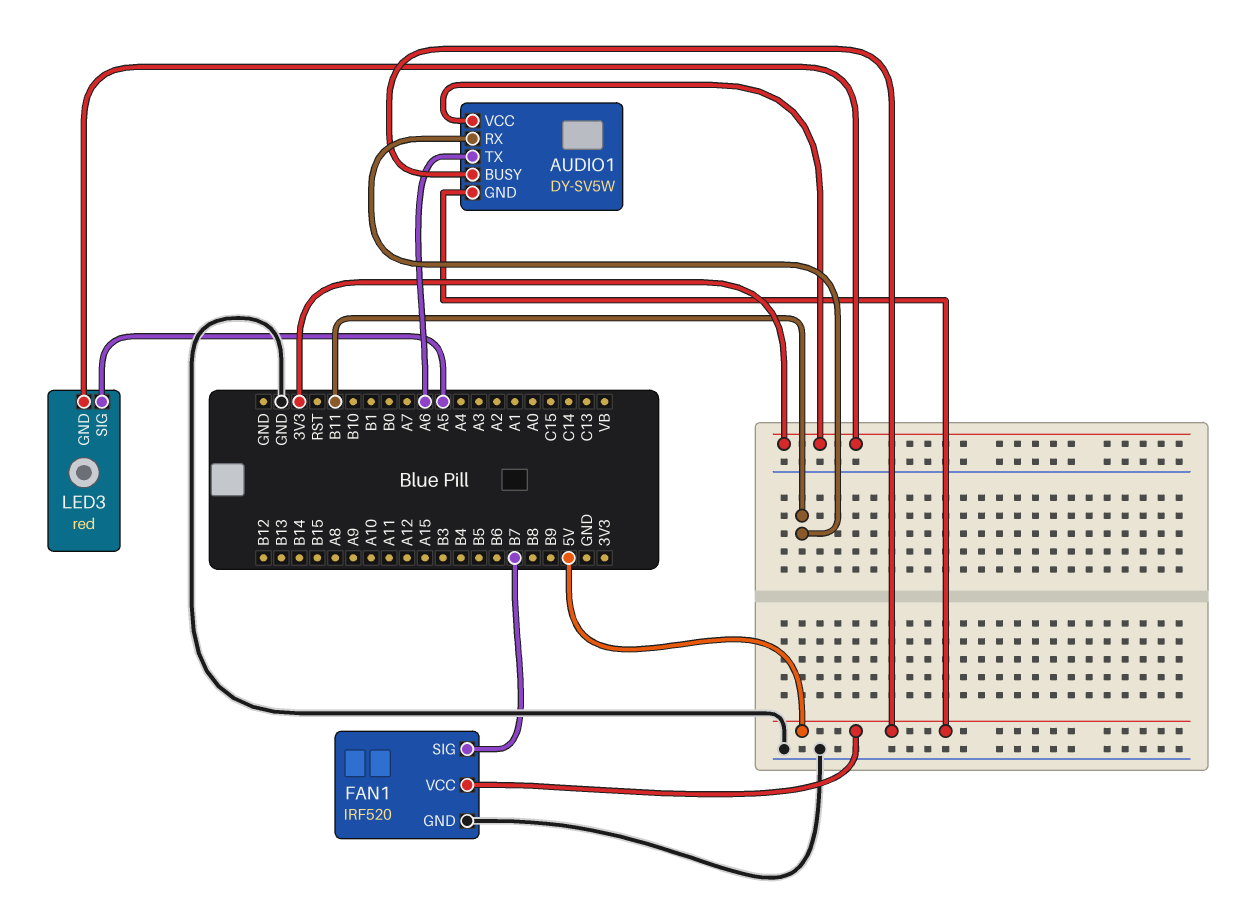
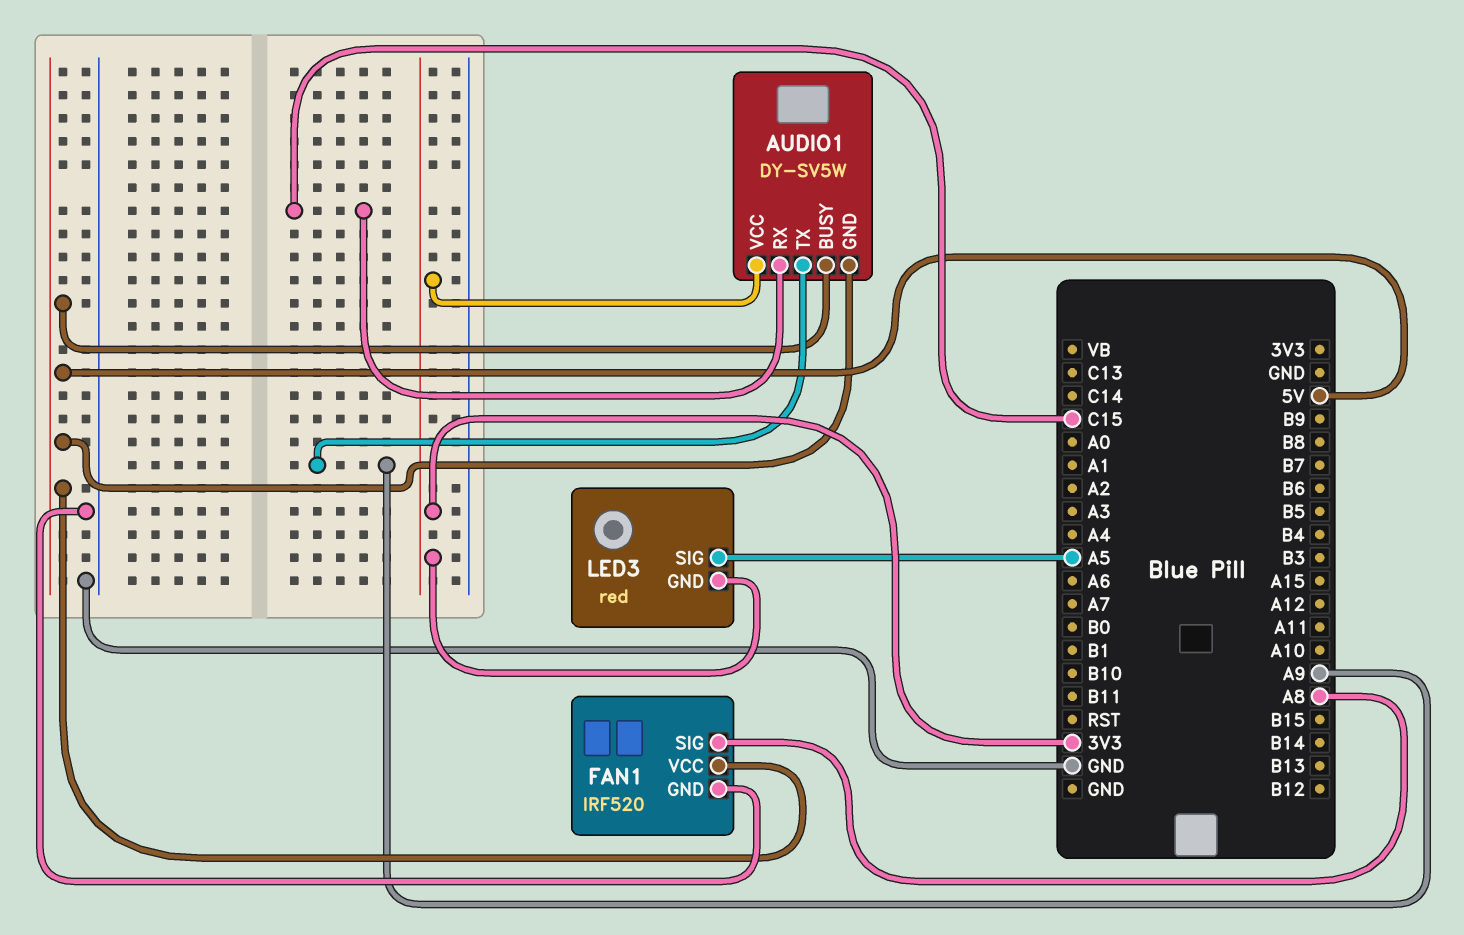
AUDIO1 pin RX: B11 -> C15
AUDIO1 pin TX: A6 -> A9
FAN1 pin SIG: B7 -> A8

